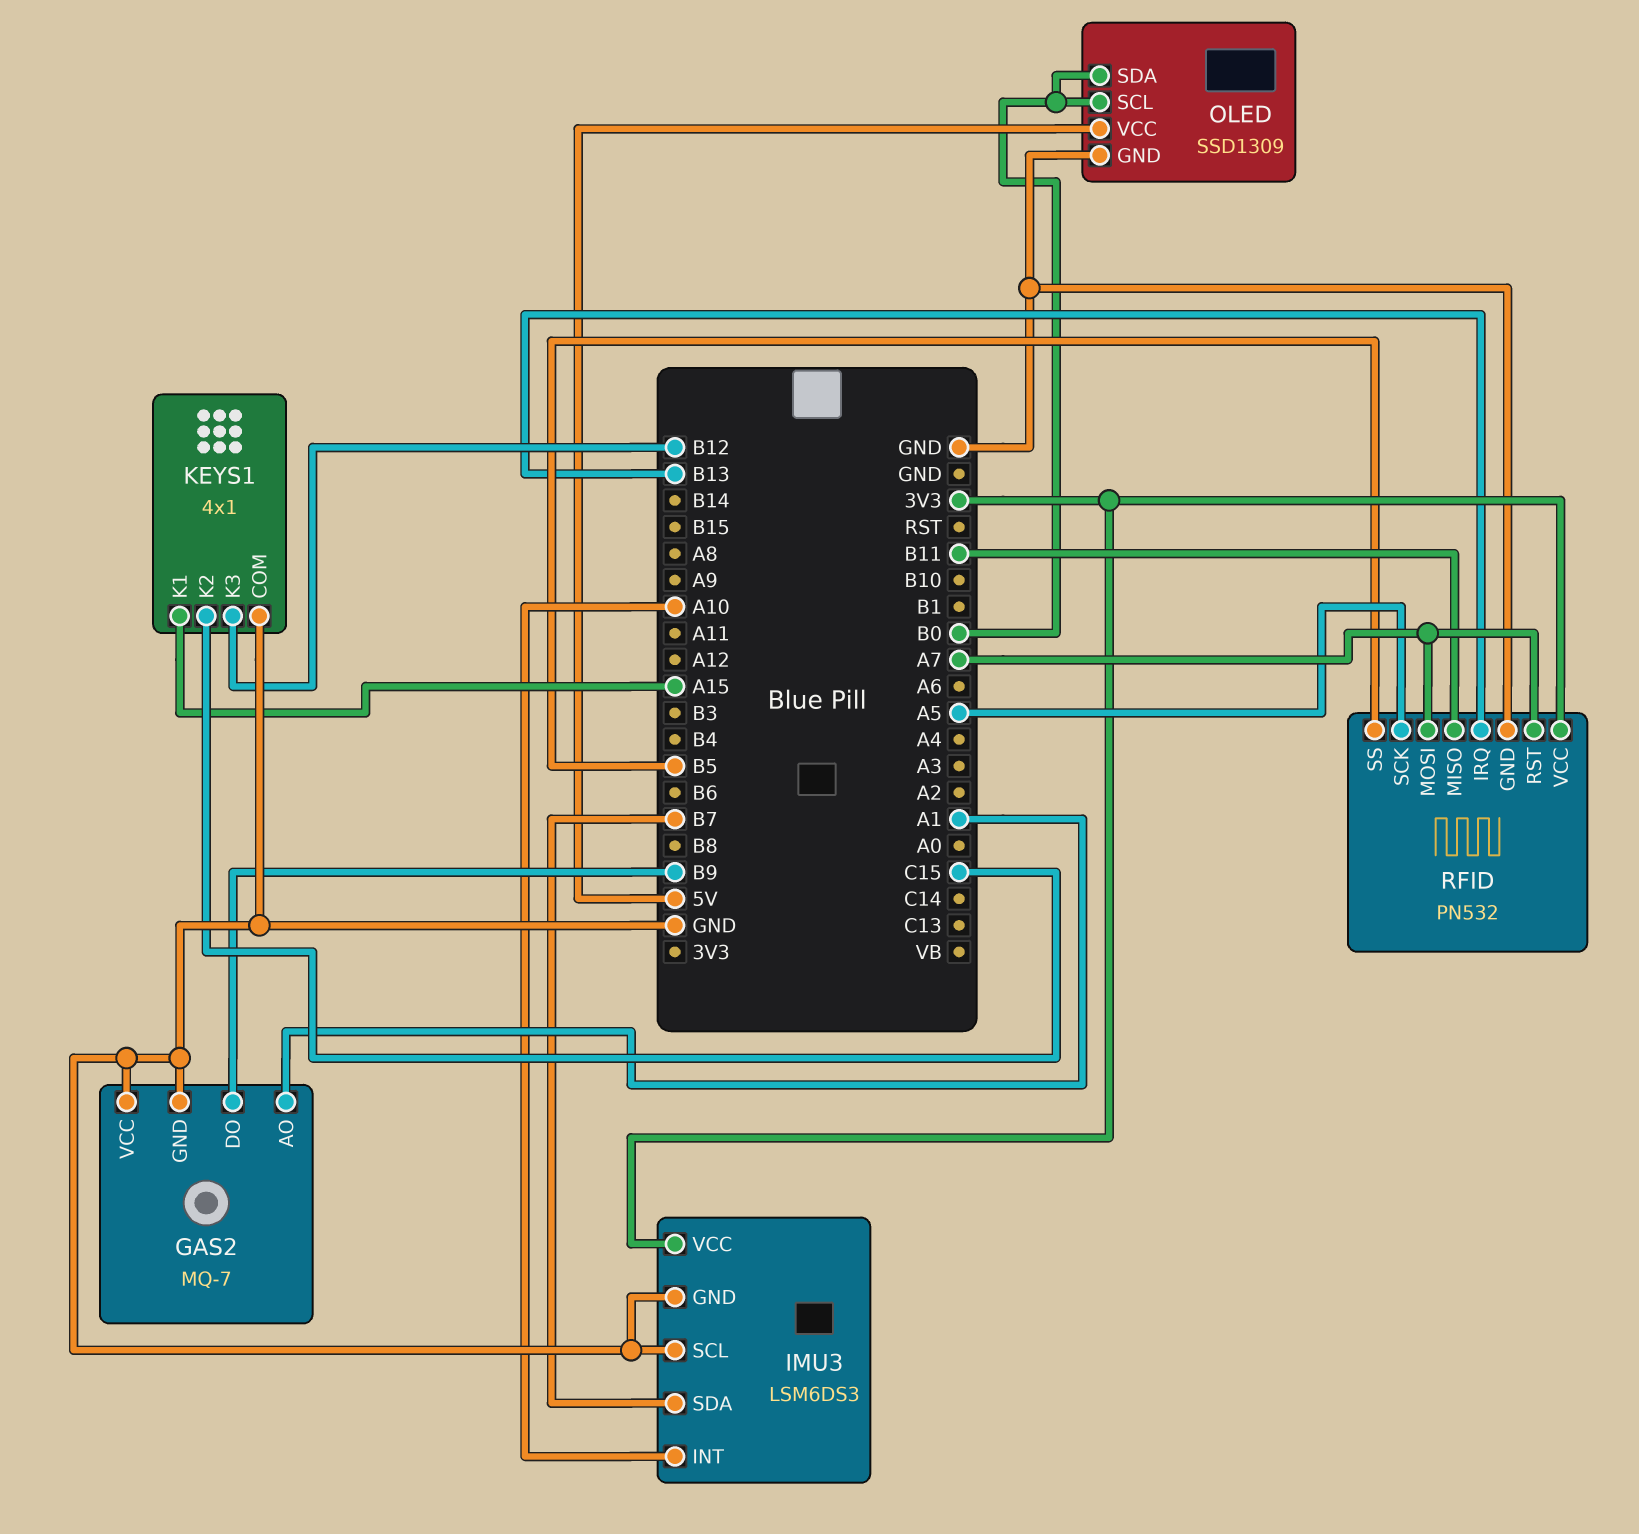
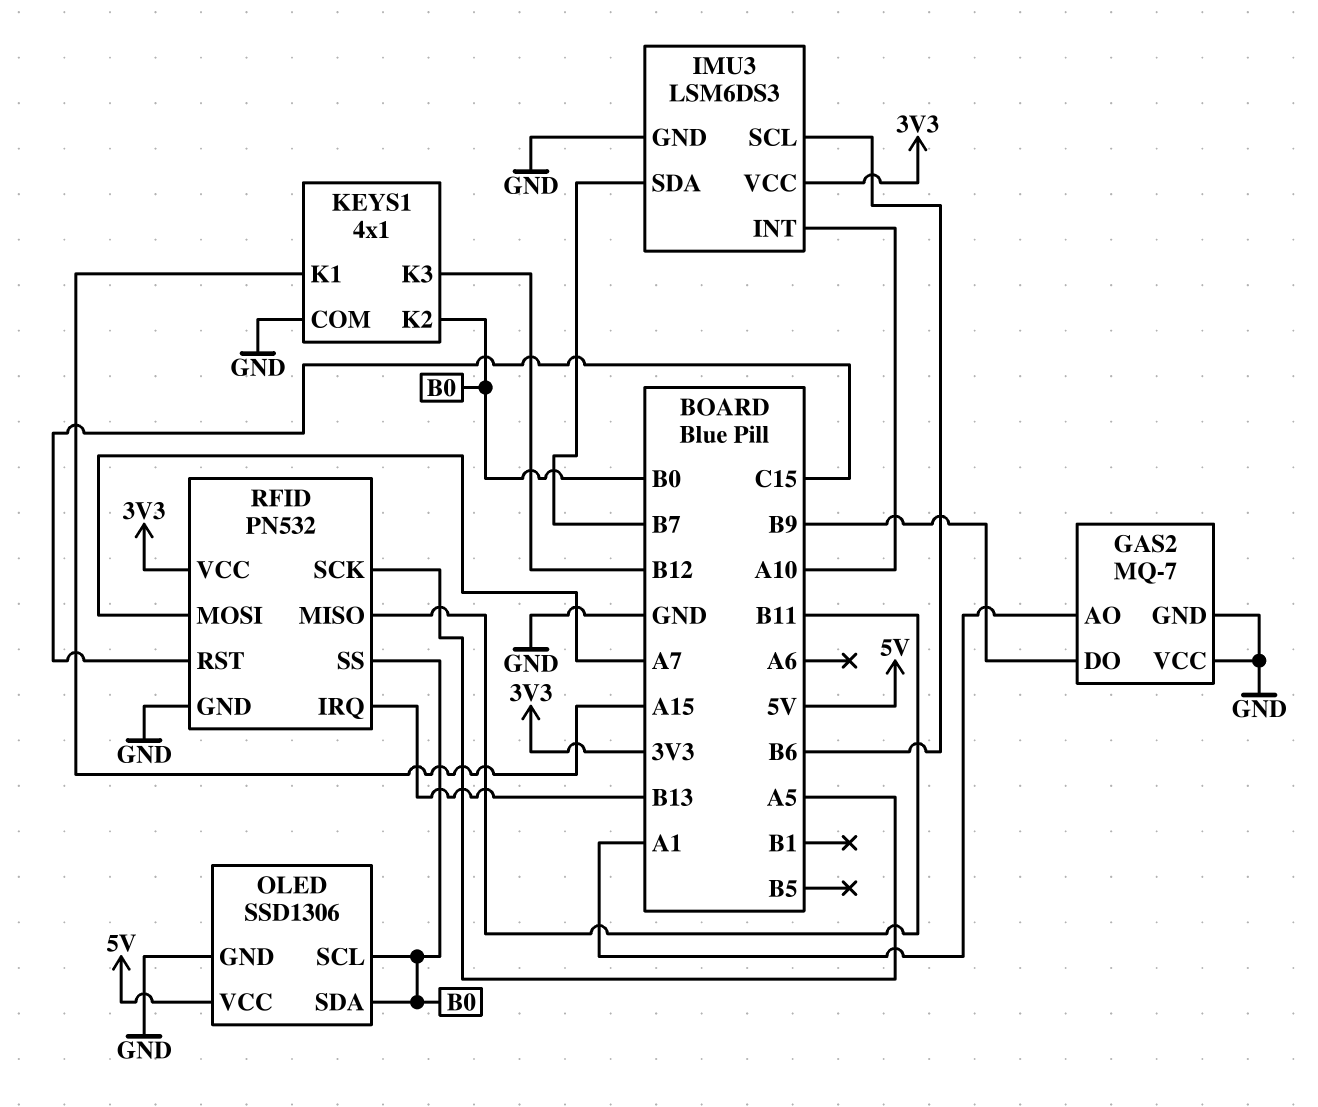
IMU3 pin SCL: GND -> B6
KEYS1 pin K2: C15 -> B0
OLED: SSD1309 -> SSD1306
RFID pin RST: A7 -> C15
RFID pin SS: B5 -> B0

